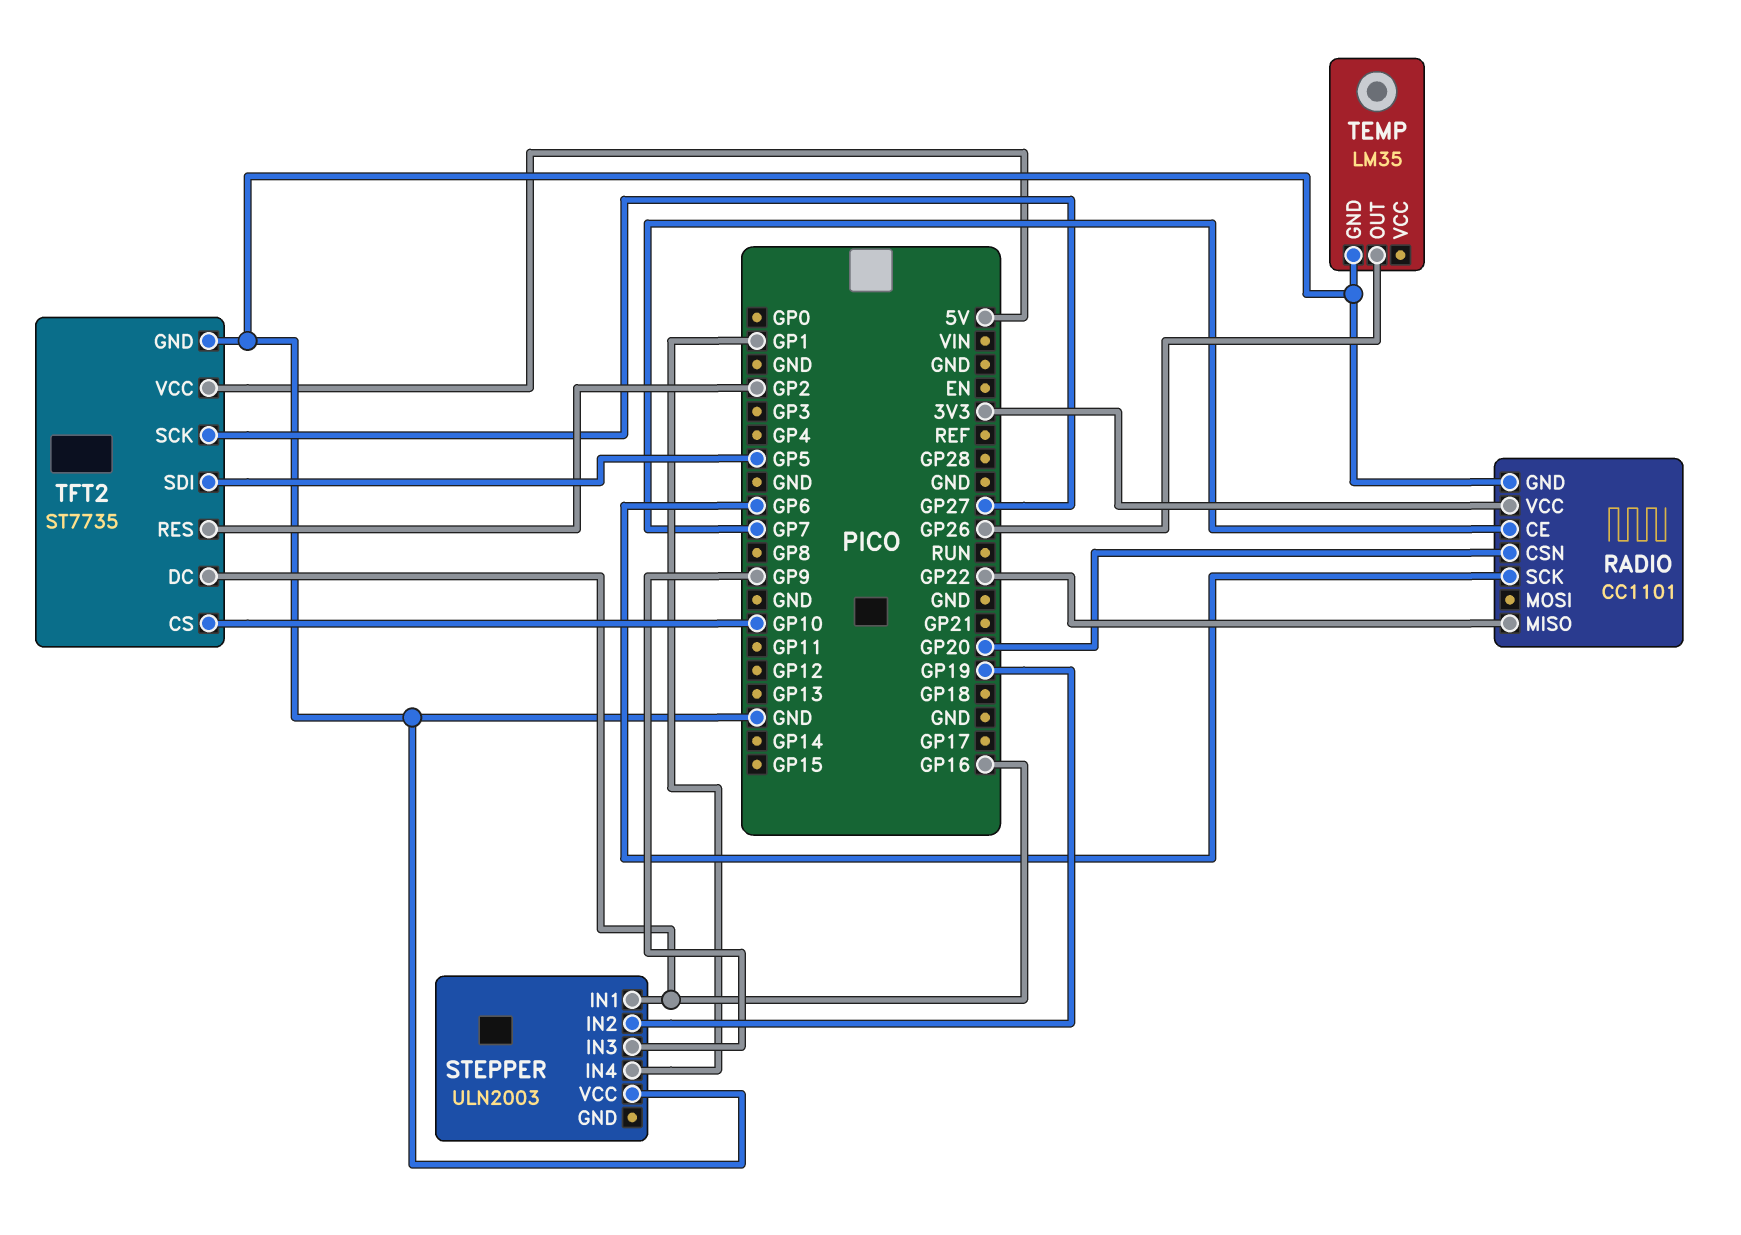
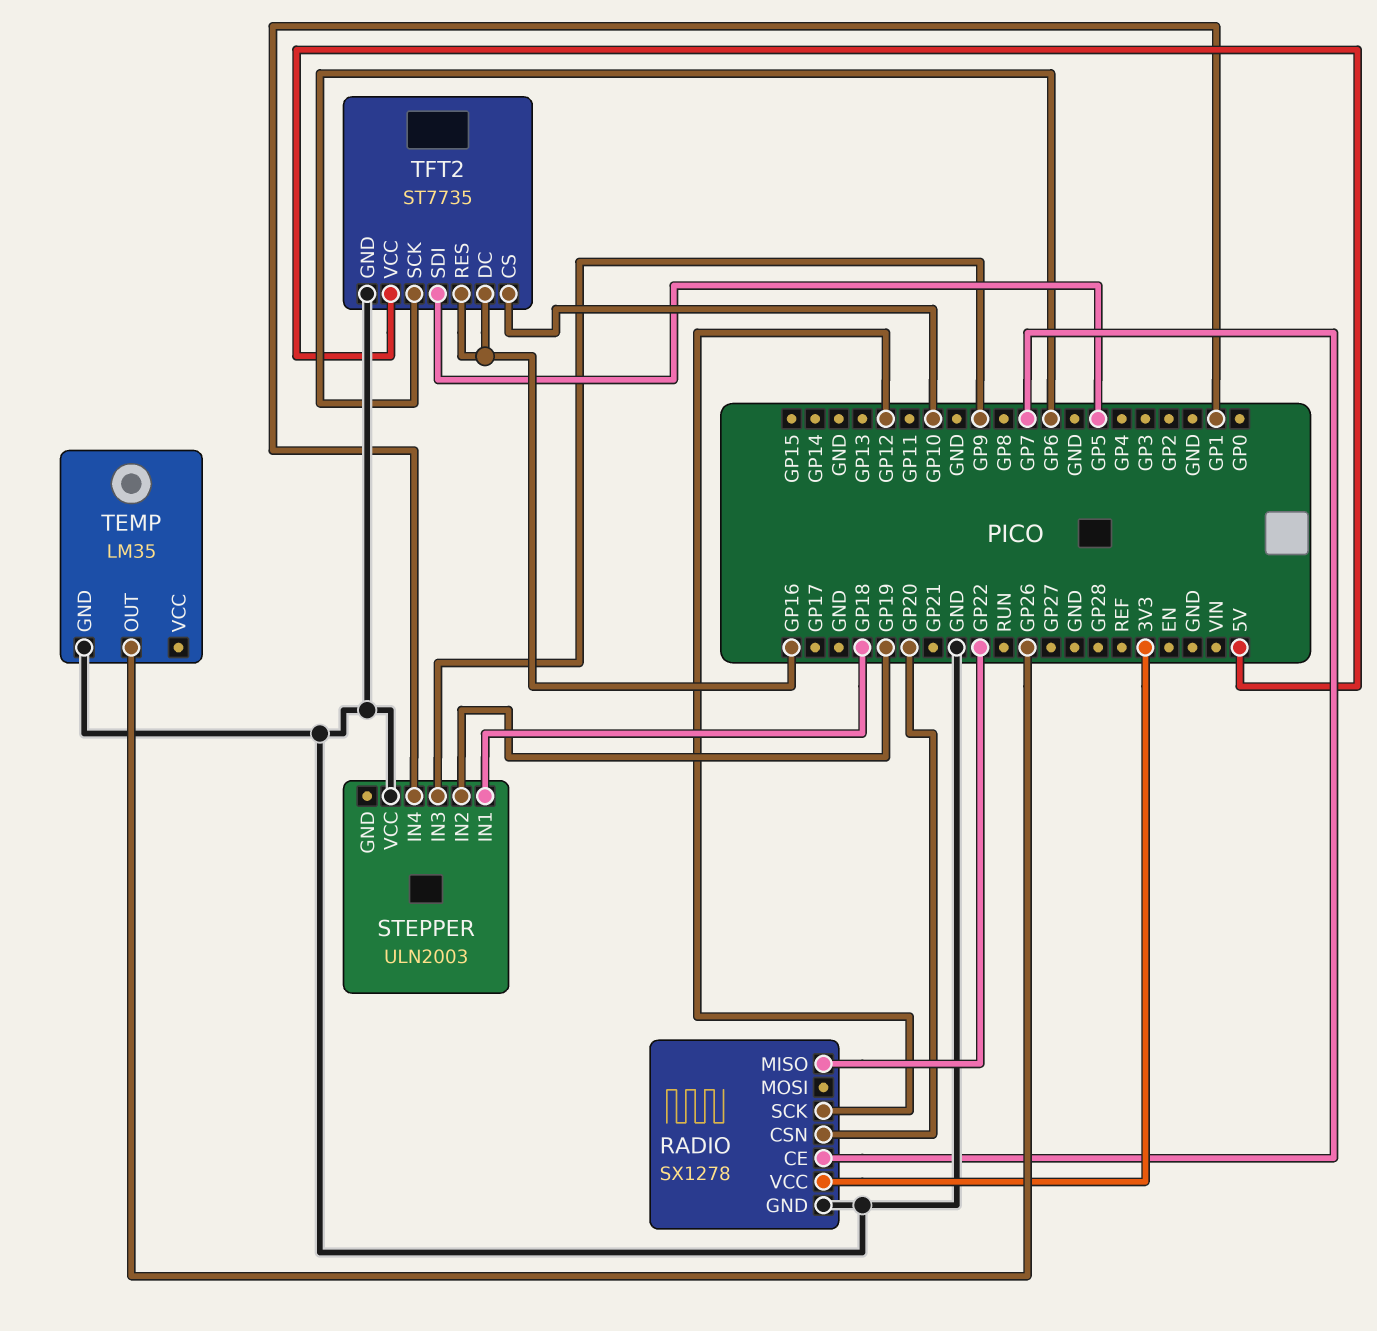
RADIO: CC1101 -> SX1278
RADIO pin SCK: GP6 -> GP12
STEPPER pin IN1: GP16 -> GP18
TFT2 pin RES: GP2 -> GP16
TFT2 pin SCK: GP27 -> GP6

